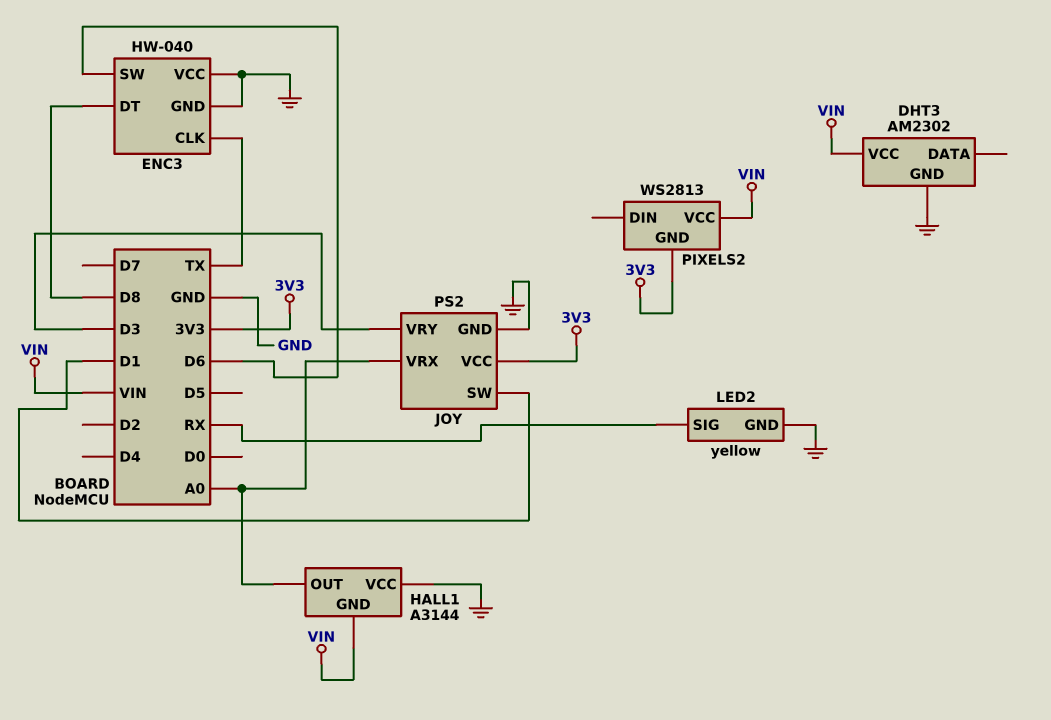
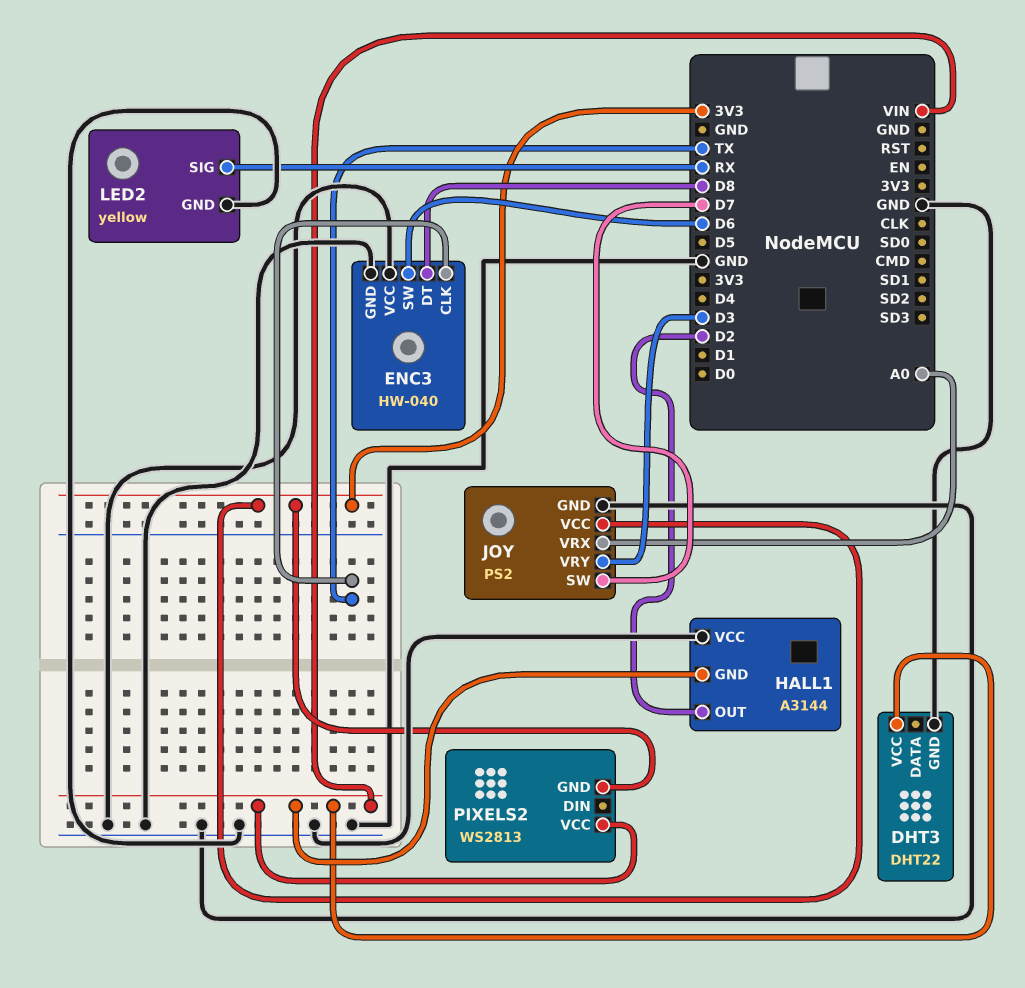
DHT3: AM2302 -> DHT22
HALL1 pin OUT: A0 -> D2
JOY pin SW: D1 -> D7

